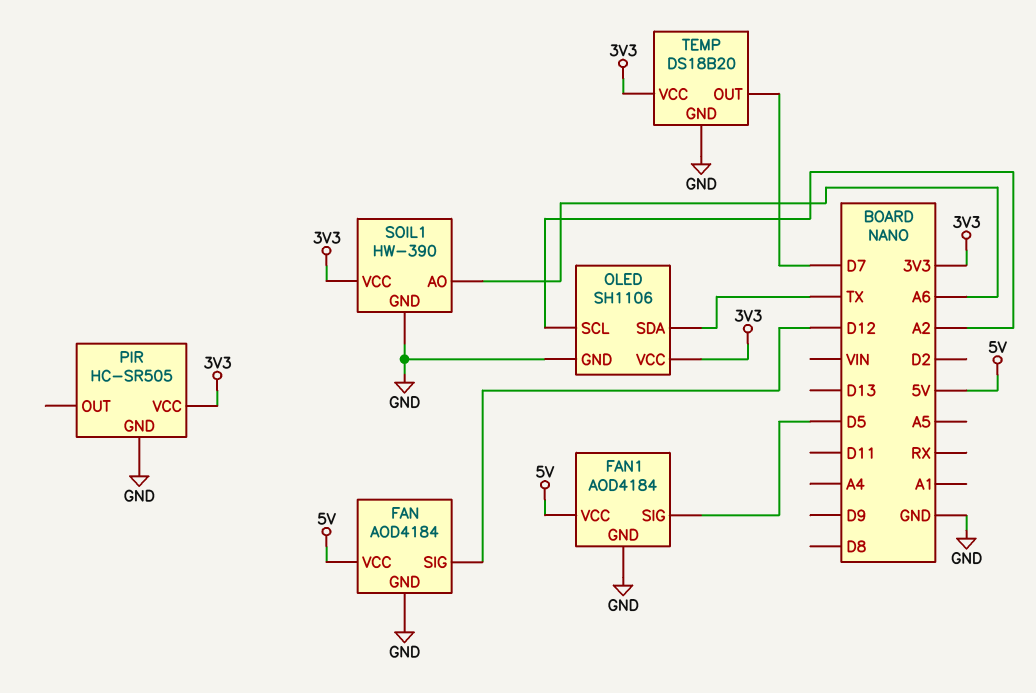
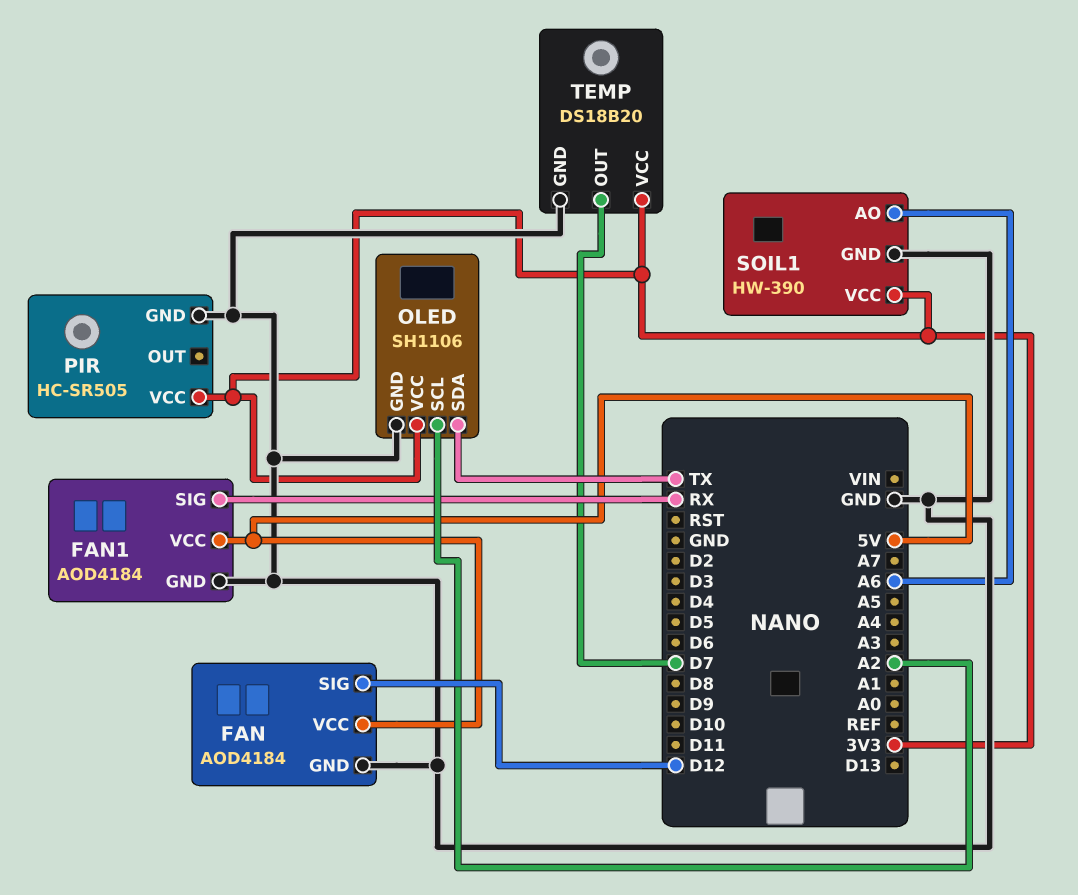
FAN1 pin SIG: D5 -> RX

